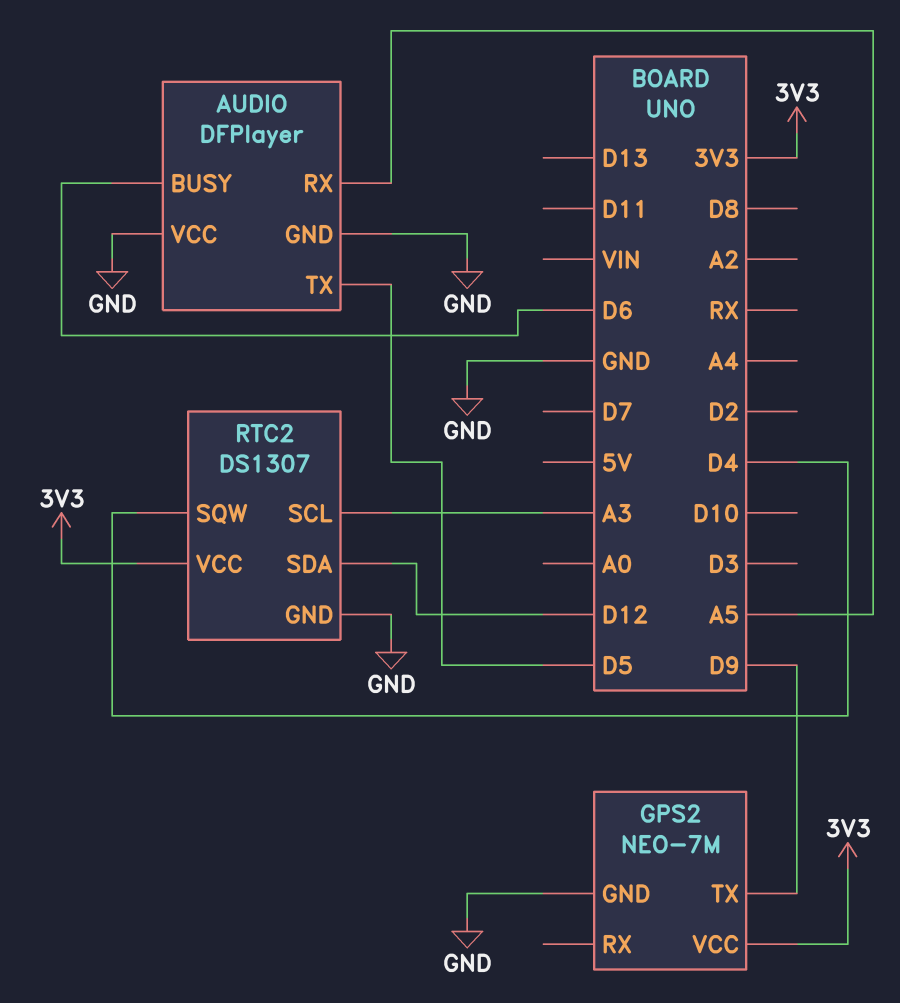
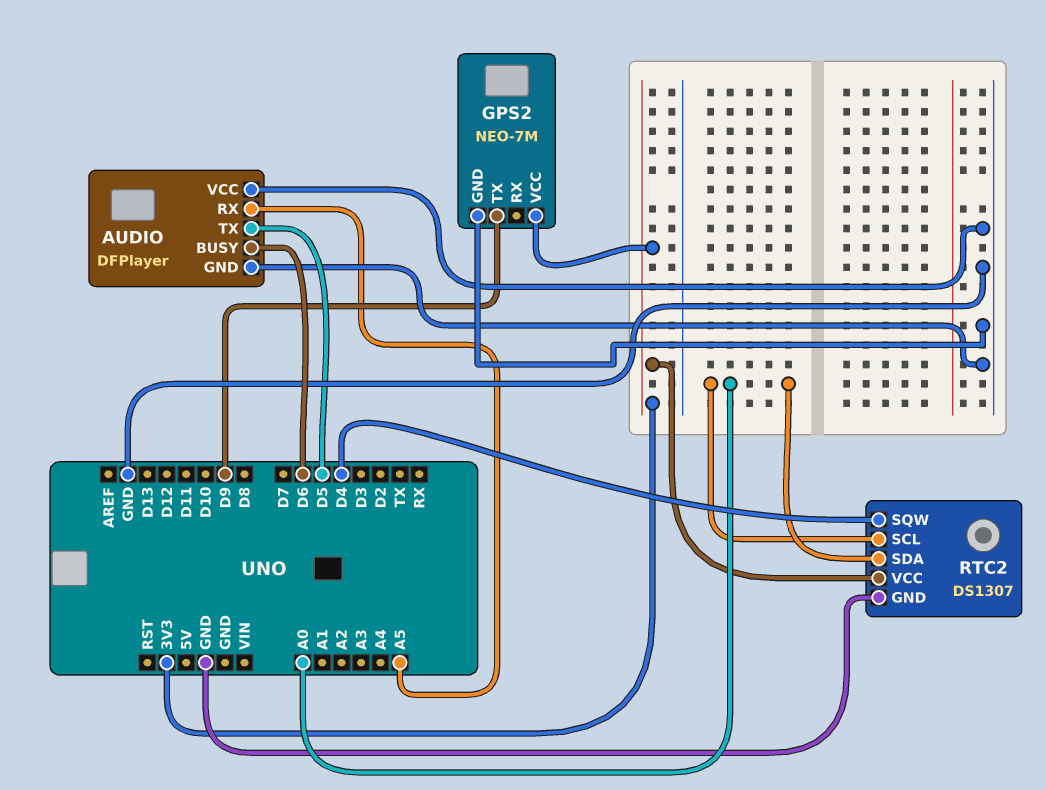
RTC2 pin SCL: A3 -> A0
RTC2 pin SDA: D12 -> A0

